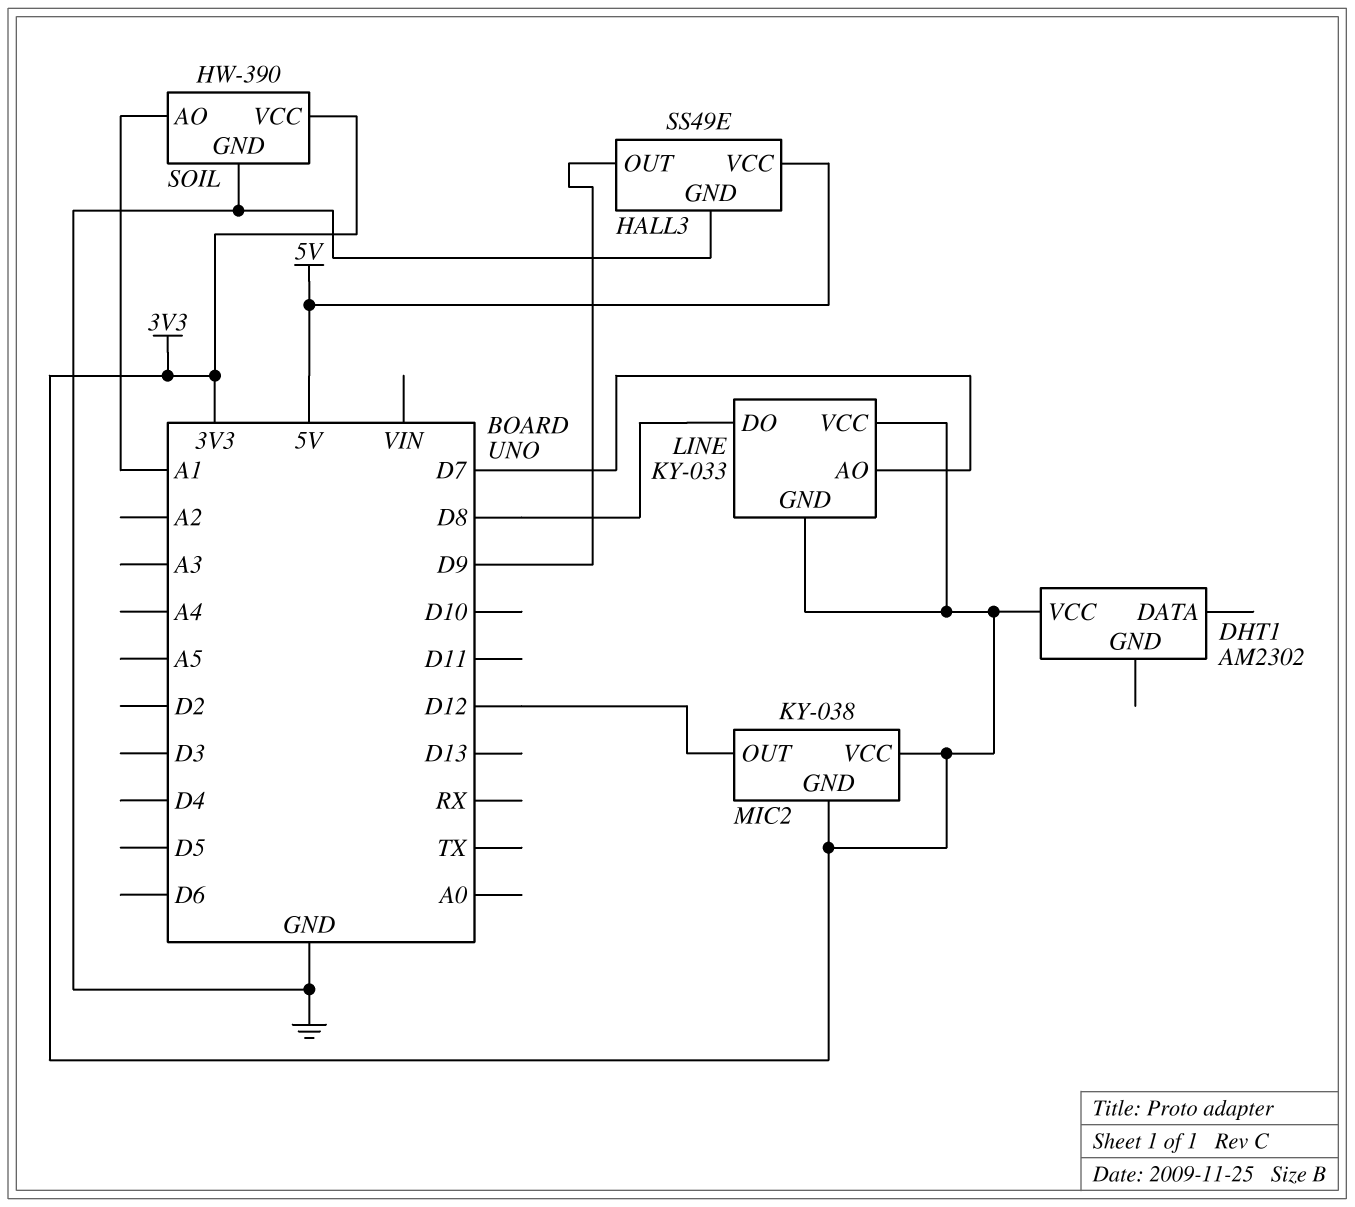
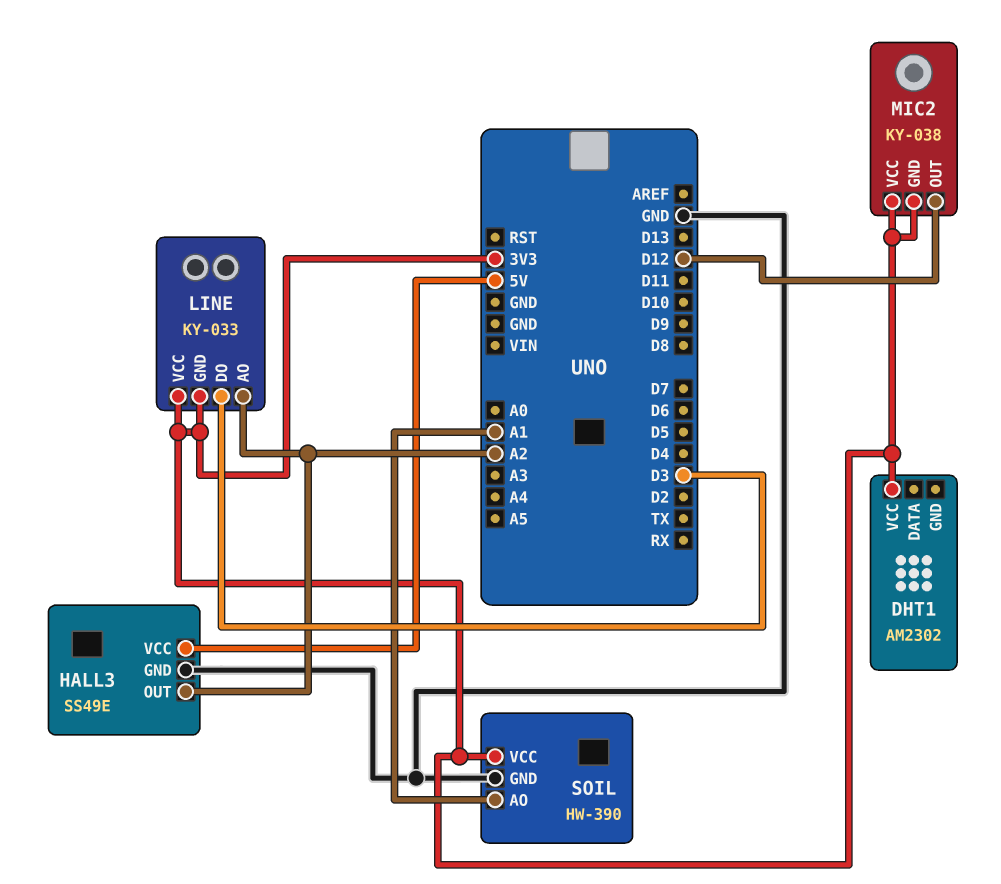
HALL3 pin OUT: D9 -> A2
LINE pin AO: D7 -> A2
LINE pin DO: D8 -> D3

